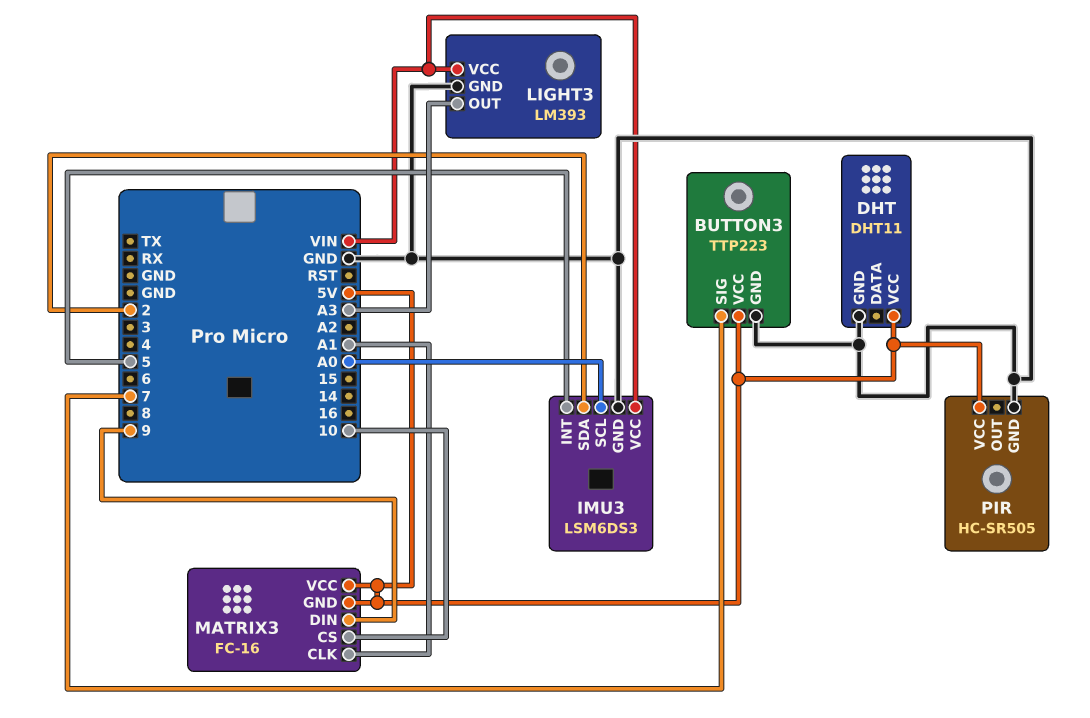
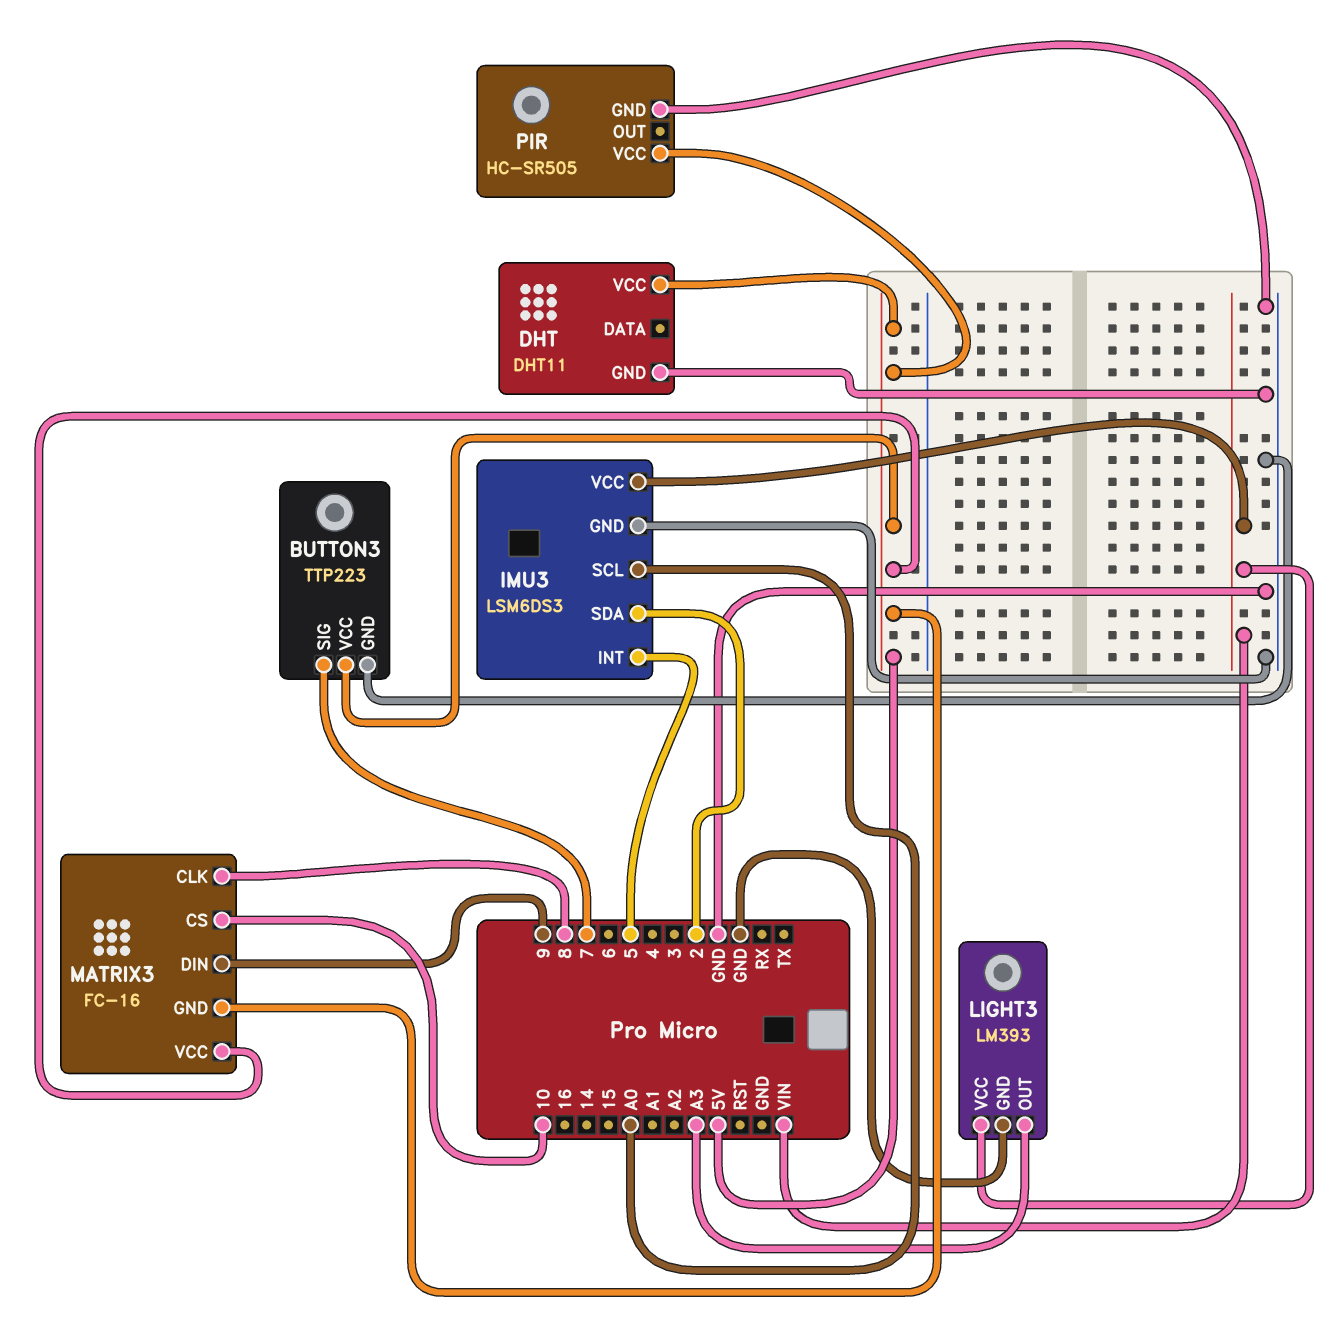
MATRIX3 pin CLK: A1 -> 8

